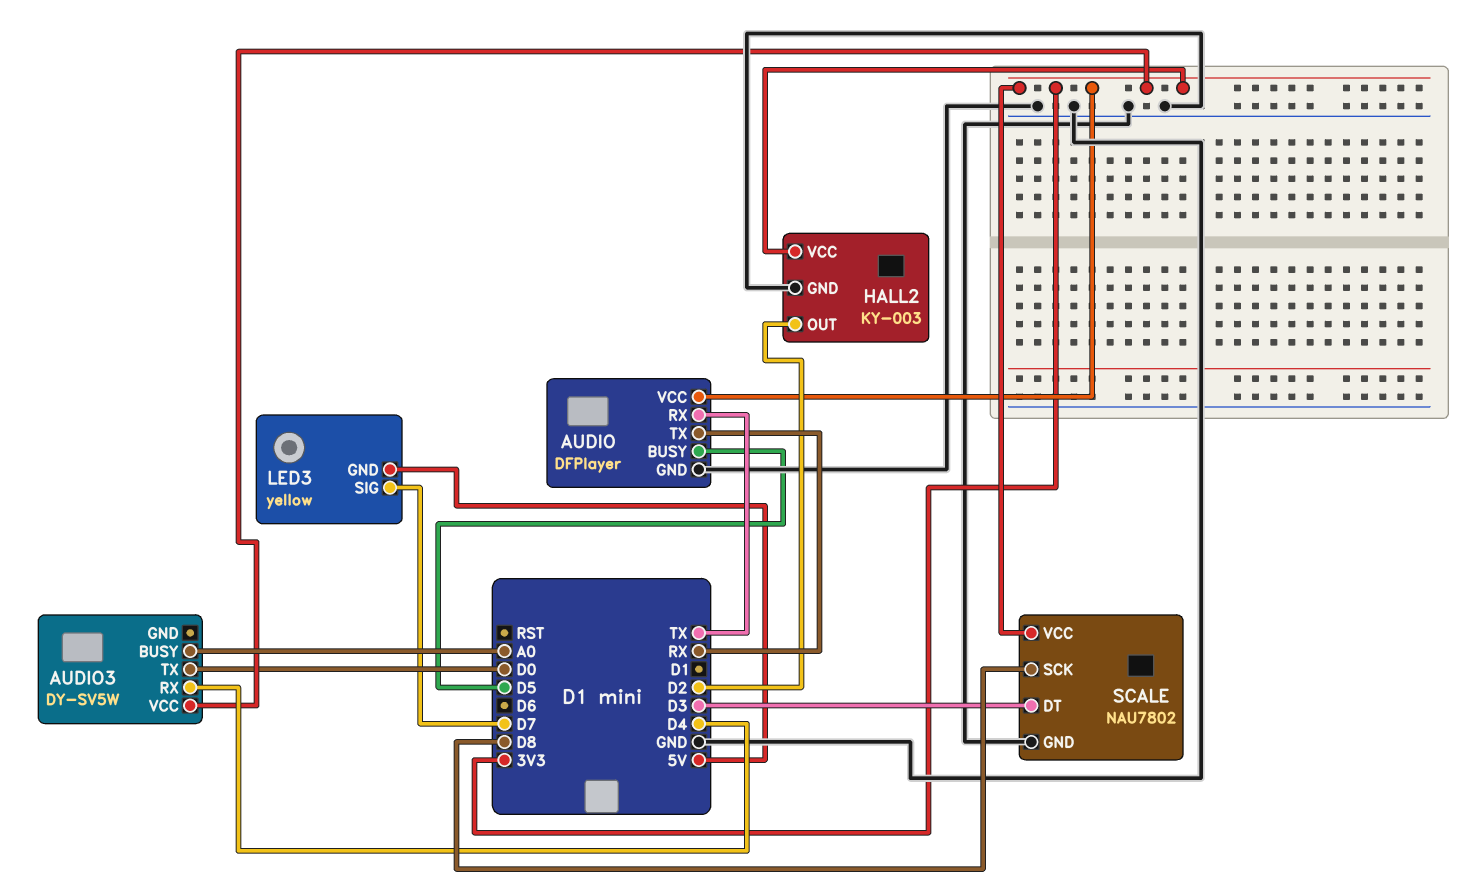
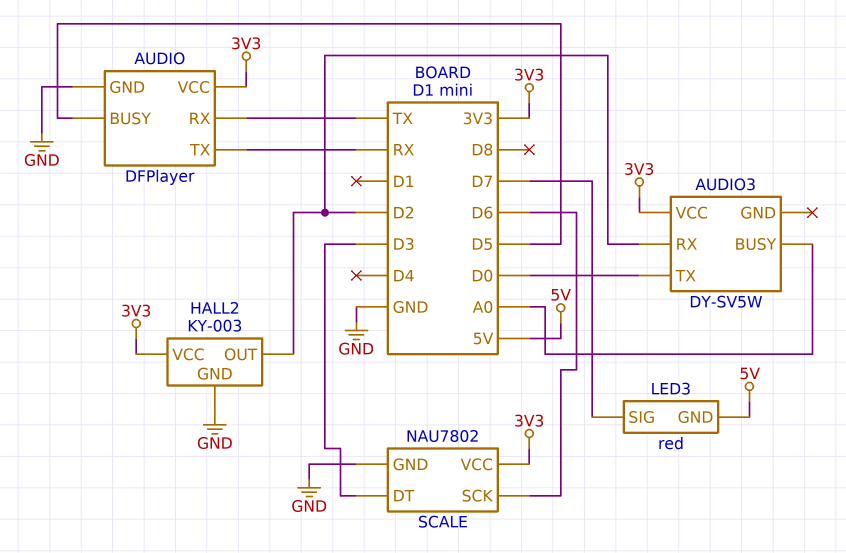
AUDIO3 pin RX: D4 -> D2
LED3: yellow -> red
SCALE pin SCK: D8 -> D6

